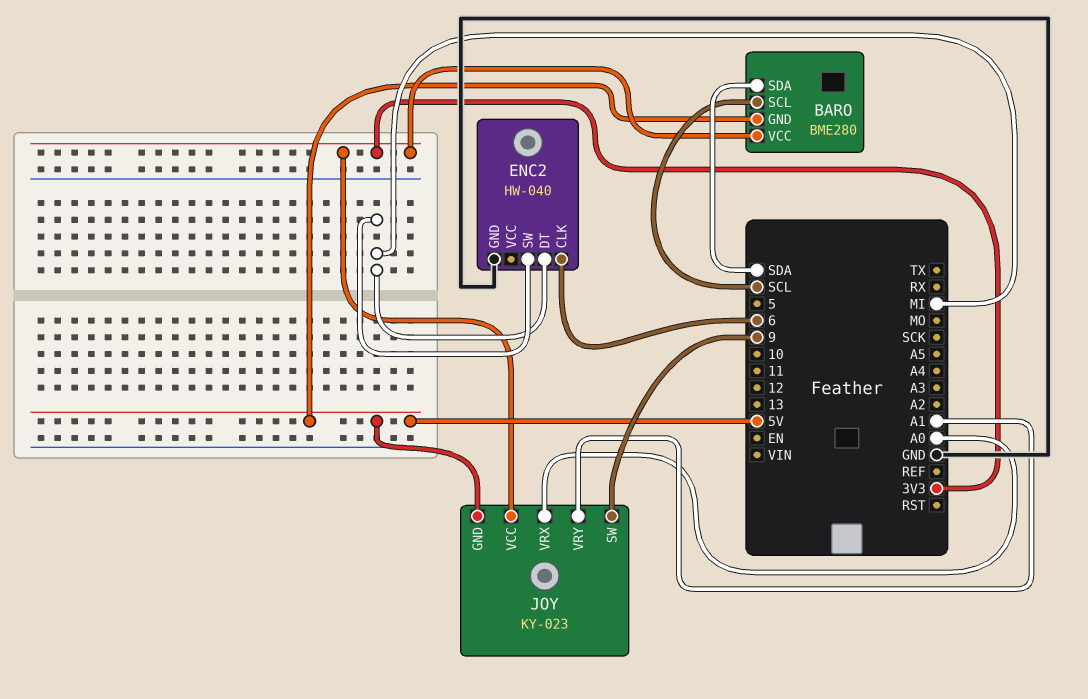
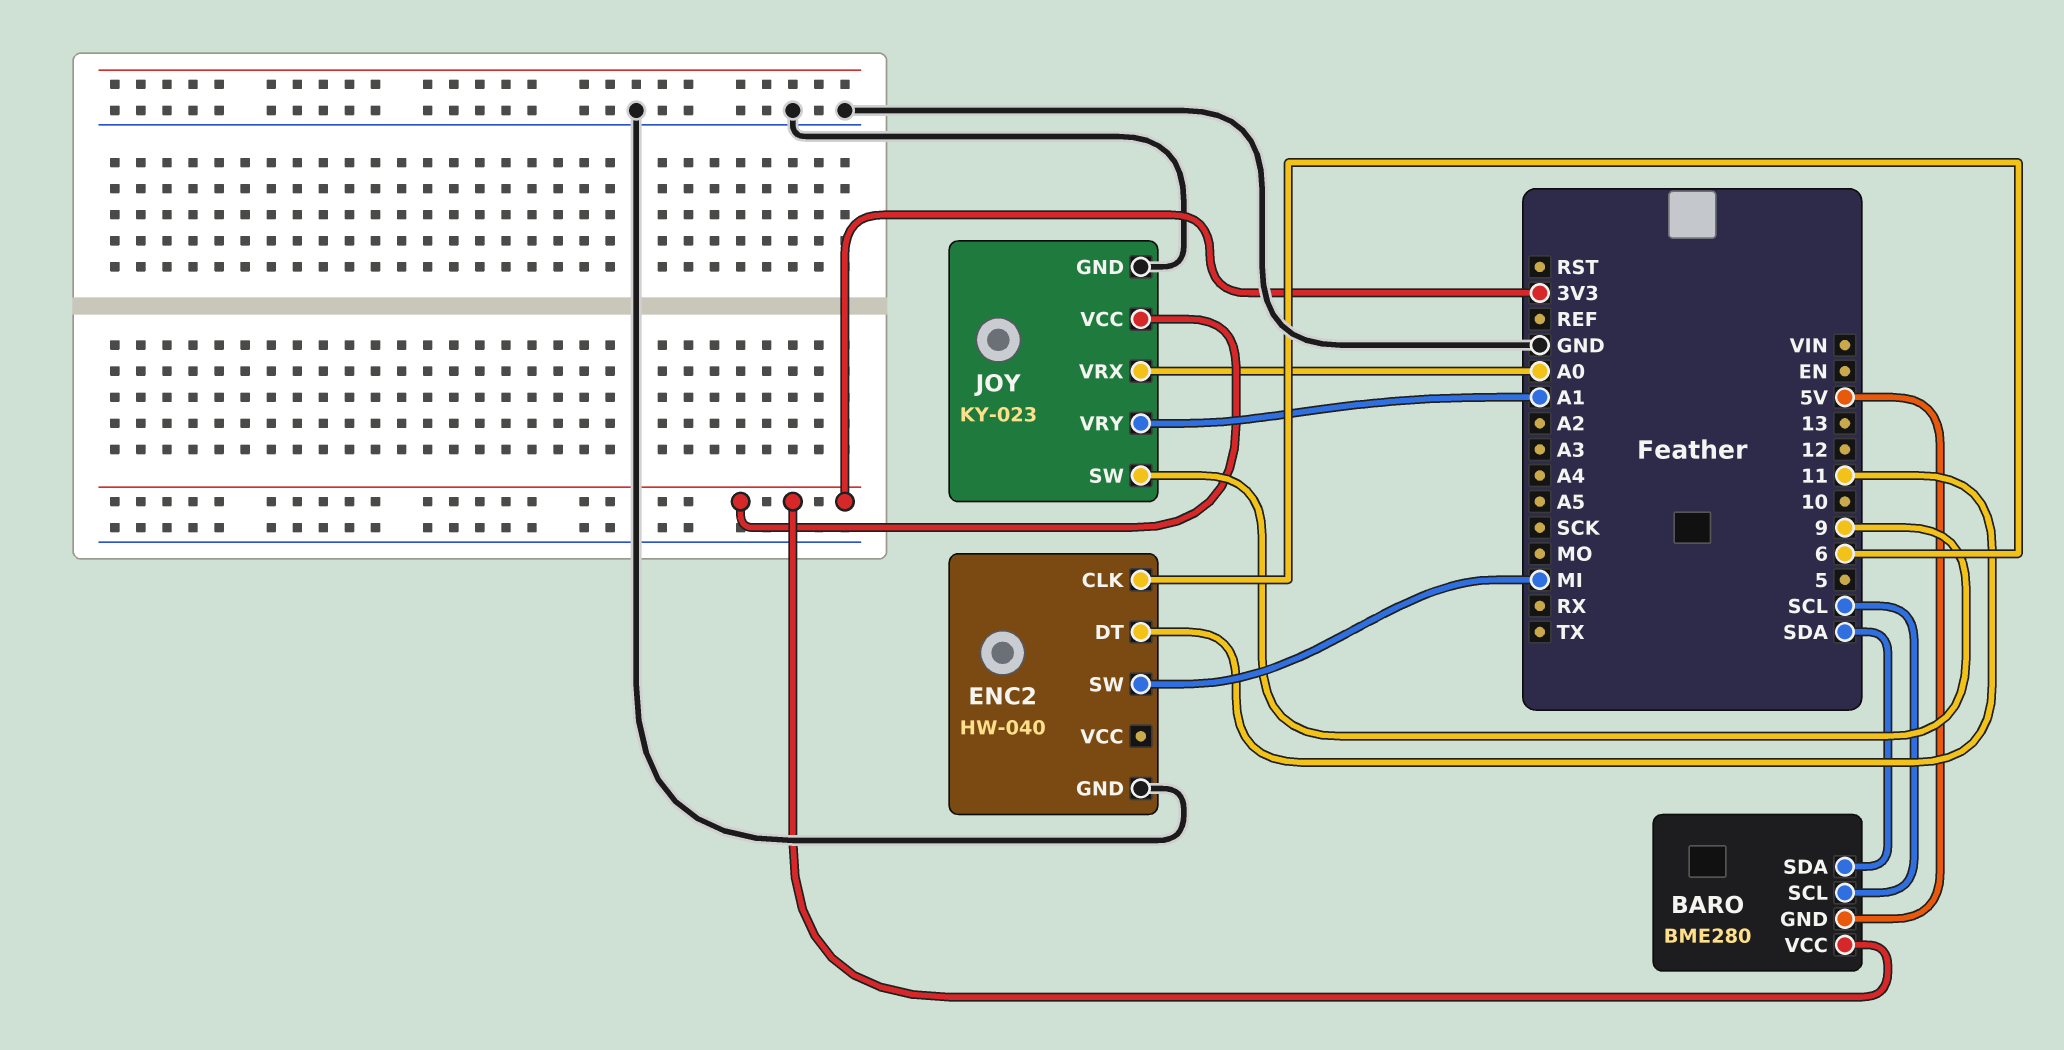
ENC2 pin DT: MI -> 11
JOY pin GND: 5V -> GND

